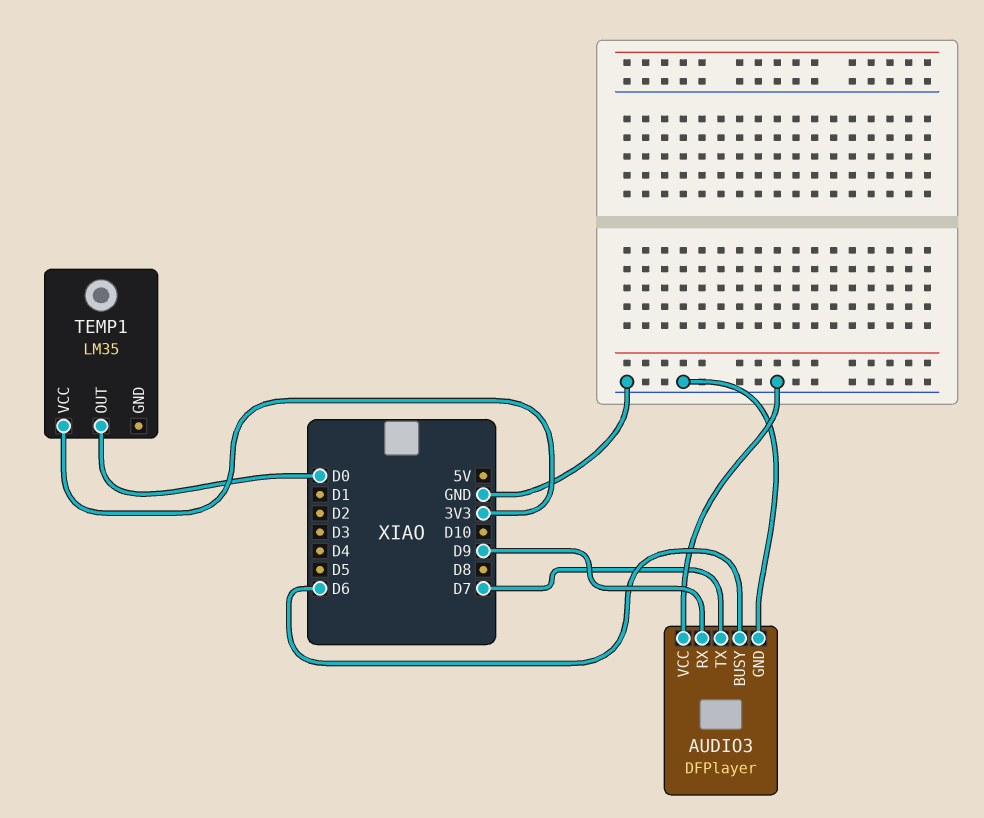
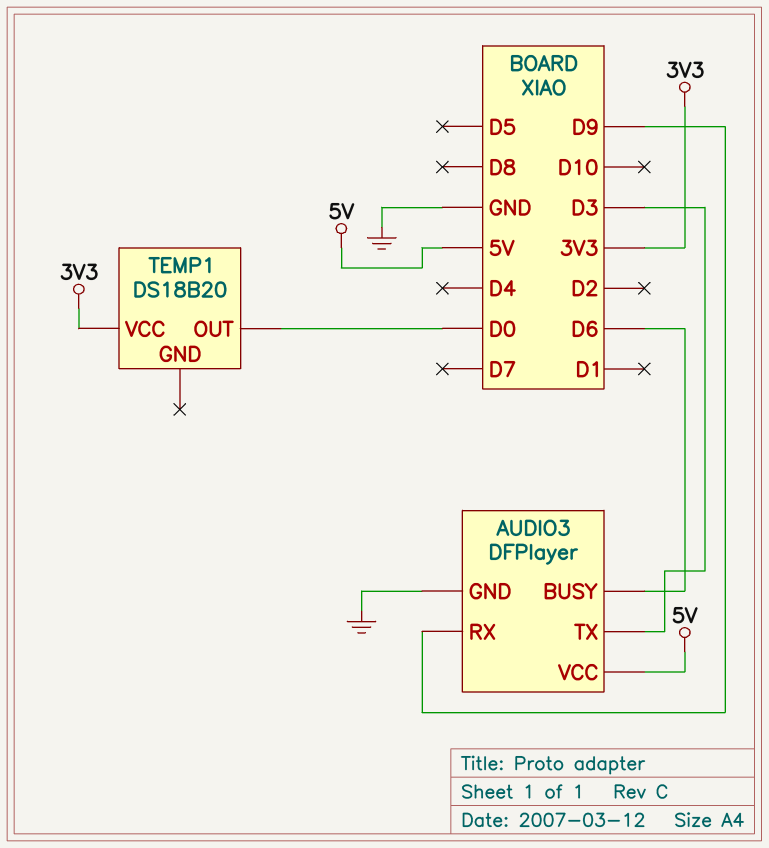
AUDIO3 pin TX: D7 -> D3
AUDIO3 pin VCC: GND -> 5V
TEMP1: LM35 -> DS18B20

